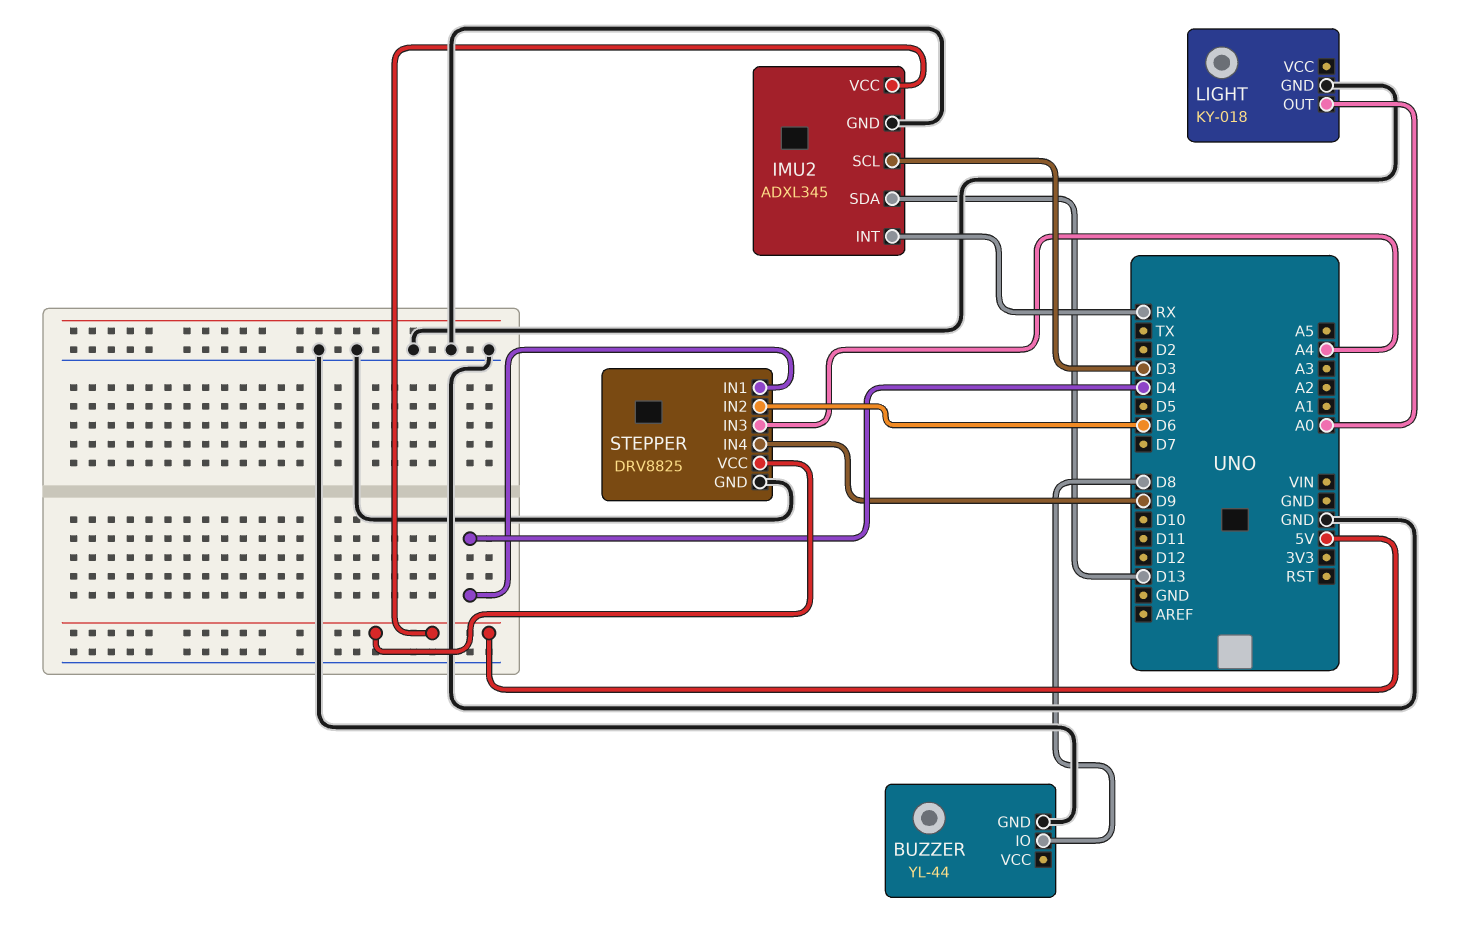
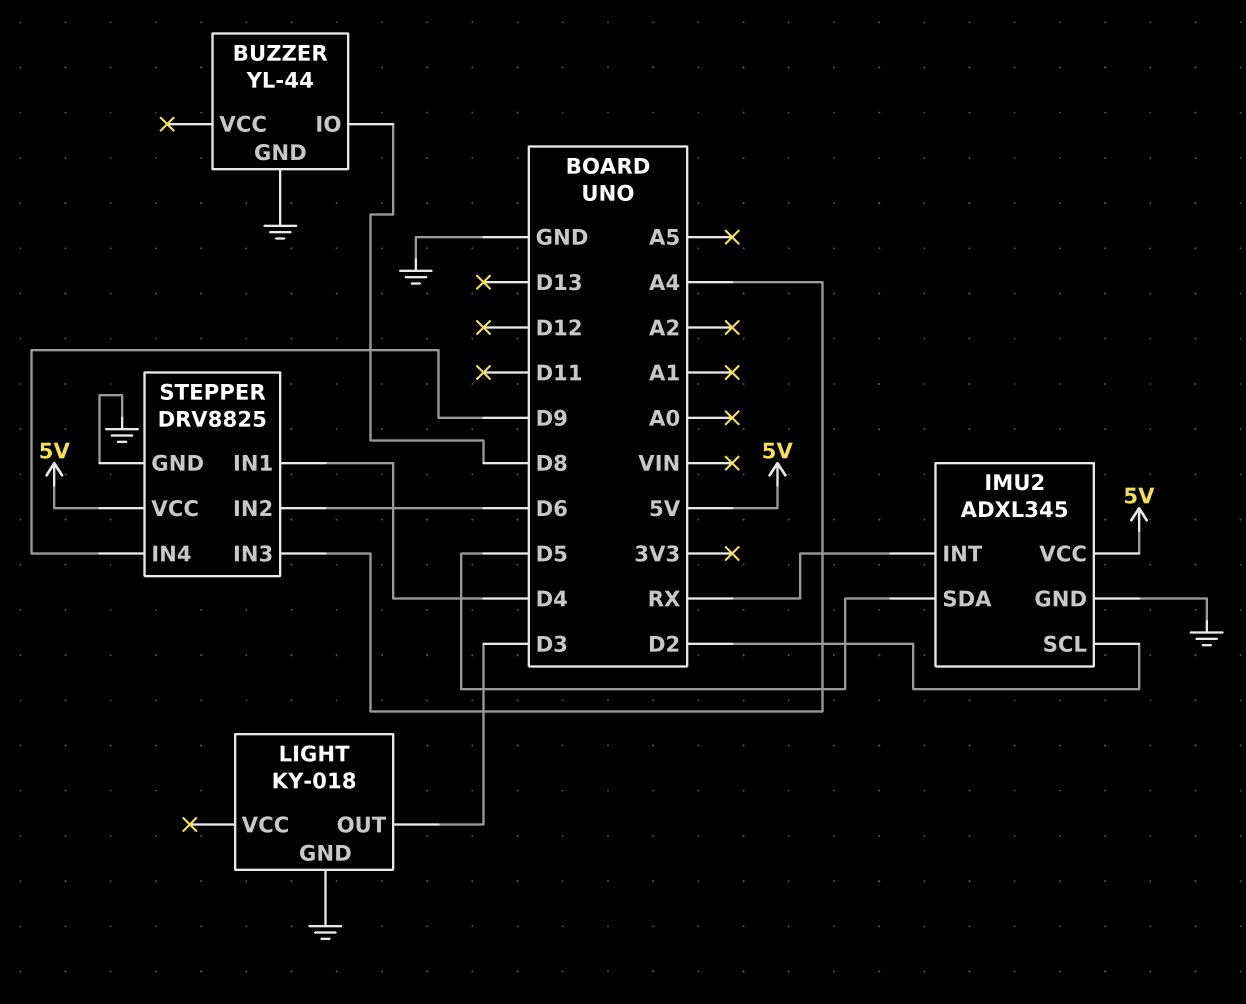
IMU2 pin SCL: D3 -> D2
IMU2 pin SDA: D13 -> D5
LIGHT pin OUT: A0 -> D3

